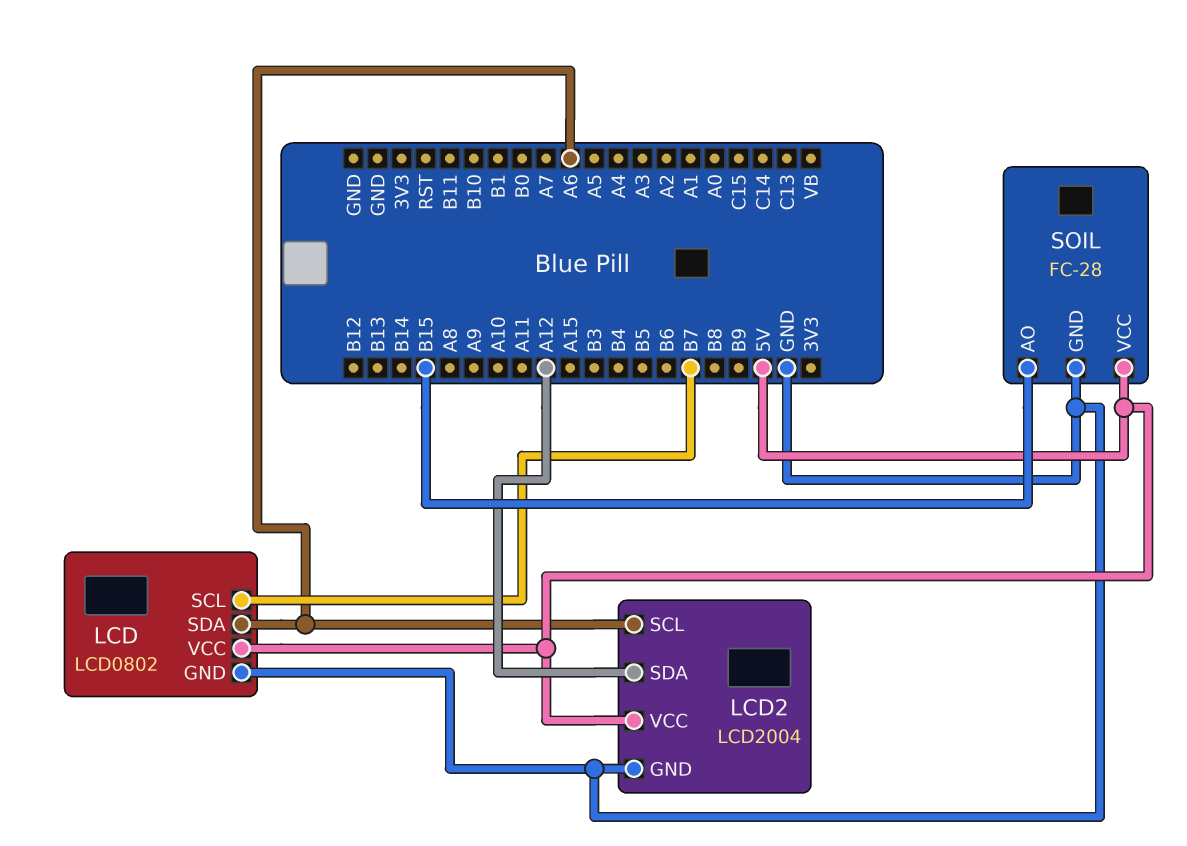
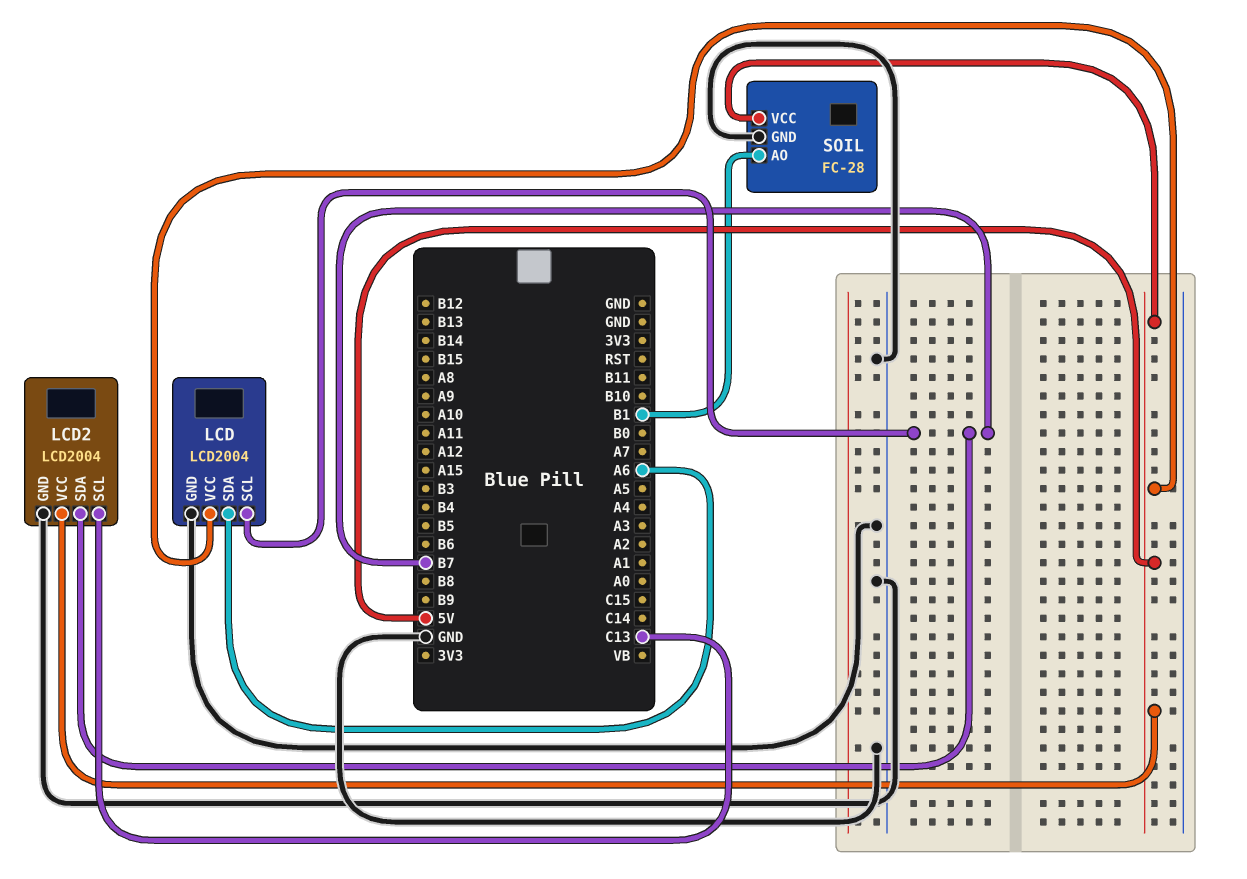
LCD: LCD0802 -> LCD2004
LCD2 pin SCL: A6 -> C13
LCD2 pin SDA: A12 -> B7
SOIL pin AO: B15 -> B1

